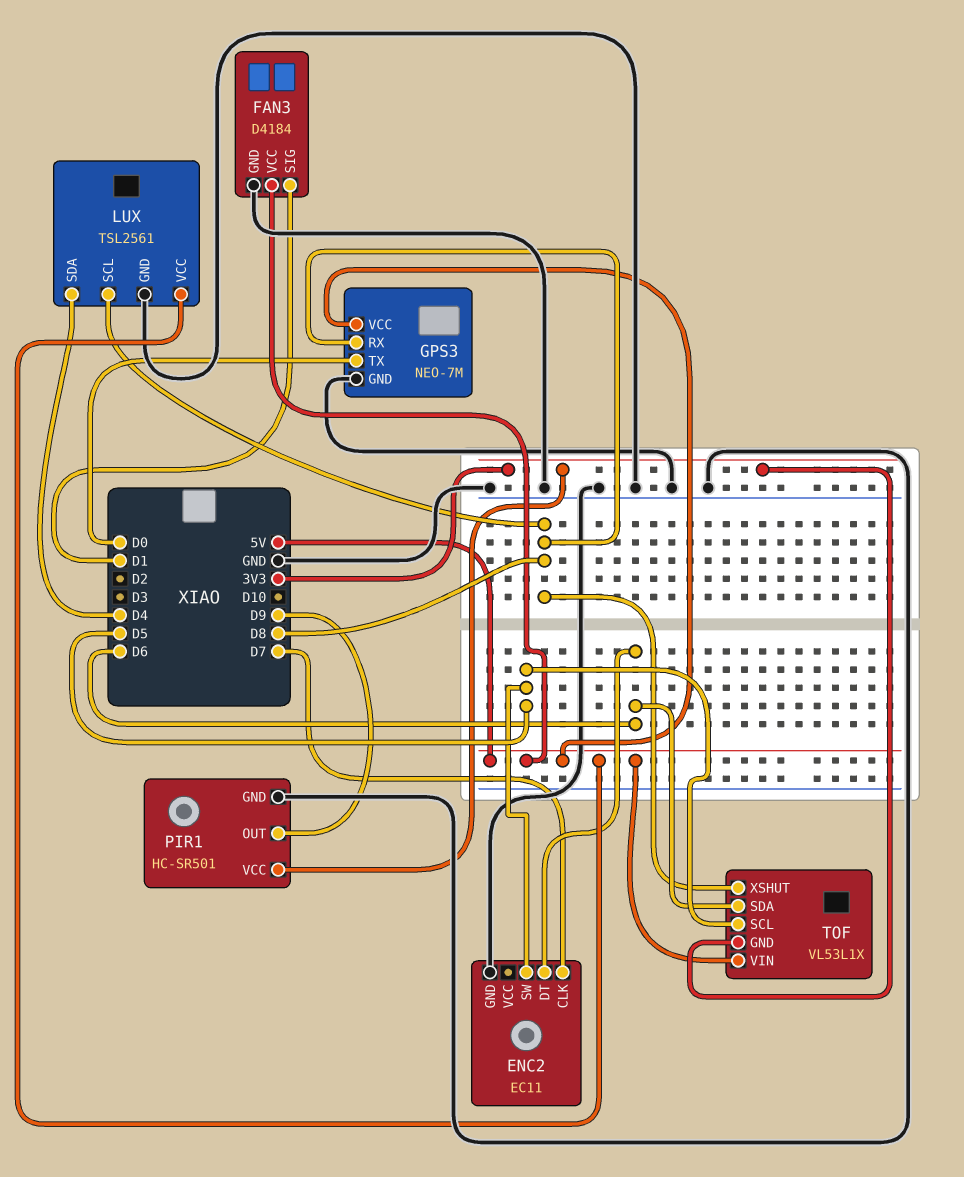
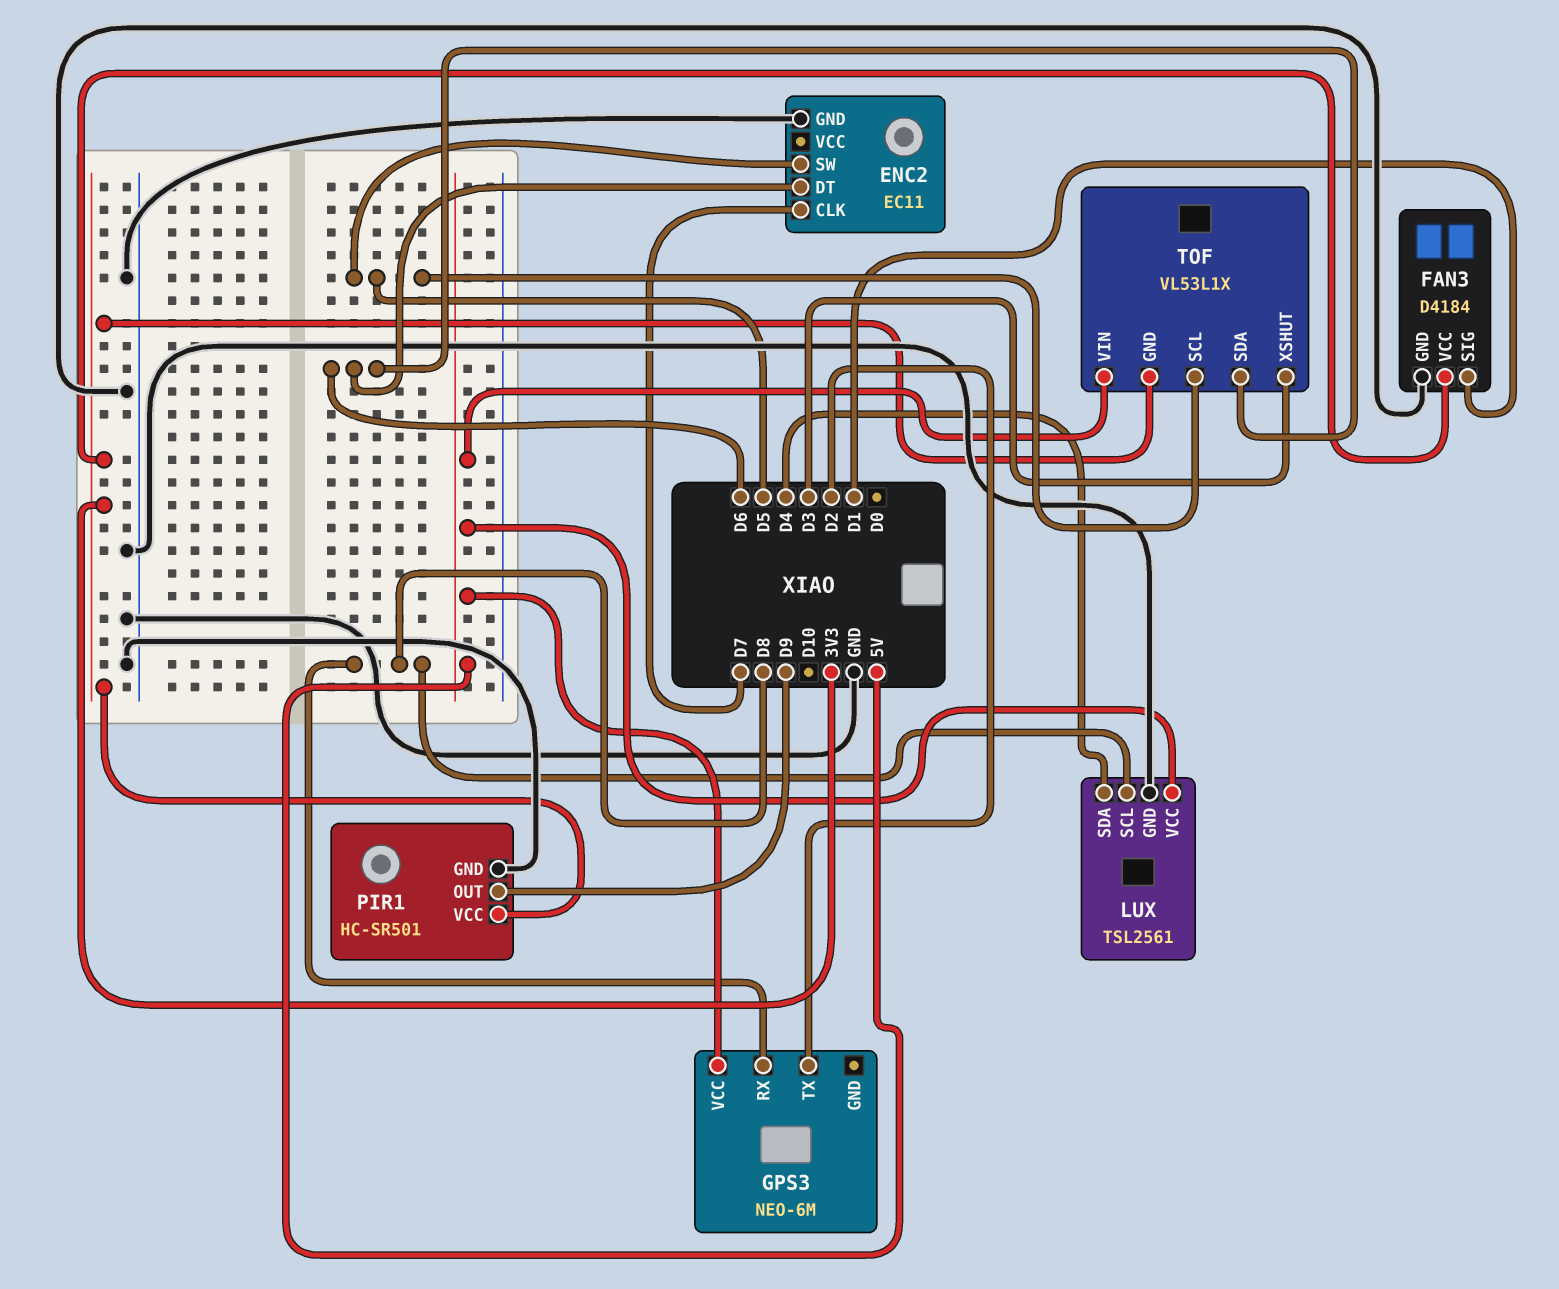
FAN3 pin VCC: 5V -> 3V3
GPS3: NEO-7M -> NEO-6M
GPS3 pin GND: GND -> none
GPS3 pin TX: D0 -> D2
TOF pin XSHUT: D8 -> D3

